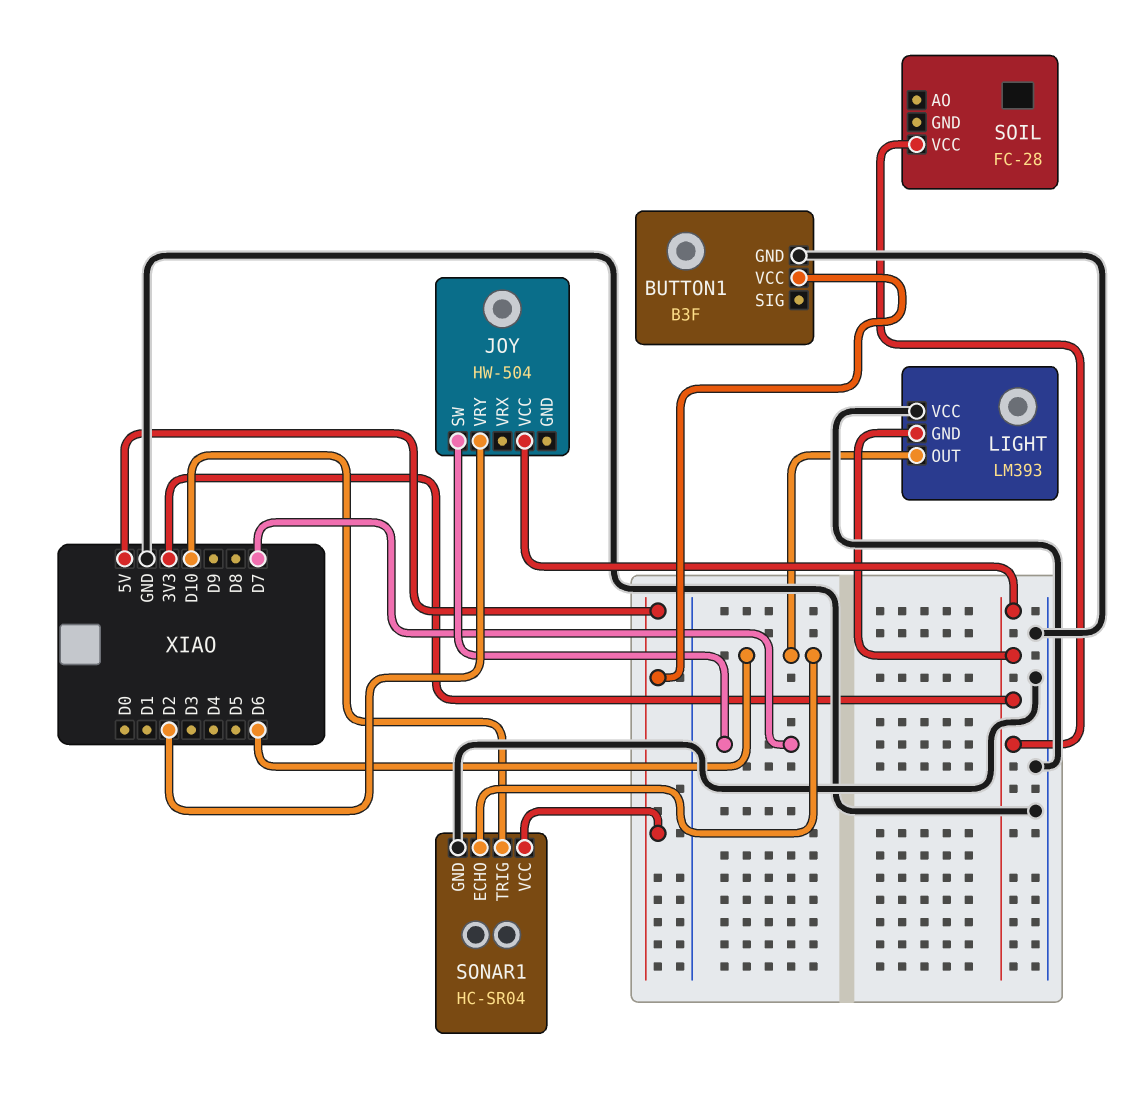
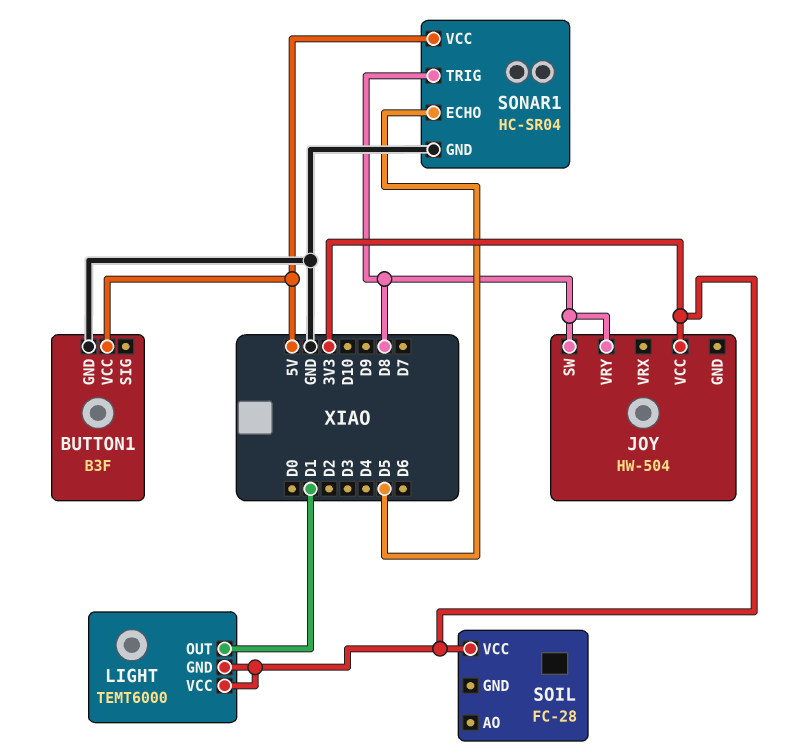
JOY pin SW: D7 -> D8
JOY pin VRY: D2 -> D8
LIGHT: LM393 -> TEMT6000
LIGHT pin OUT: D6 -> D1
LIGHT pin VCC: GND -> 3V3
SONAR1 pin ECHO: D6 -> D5
SONAR1 pin TRIG: D10 -> D8

